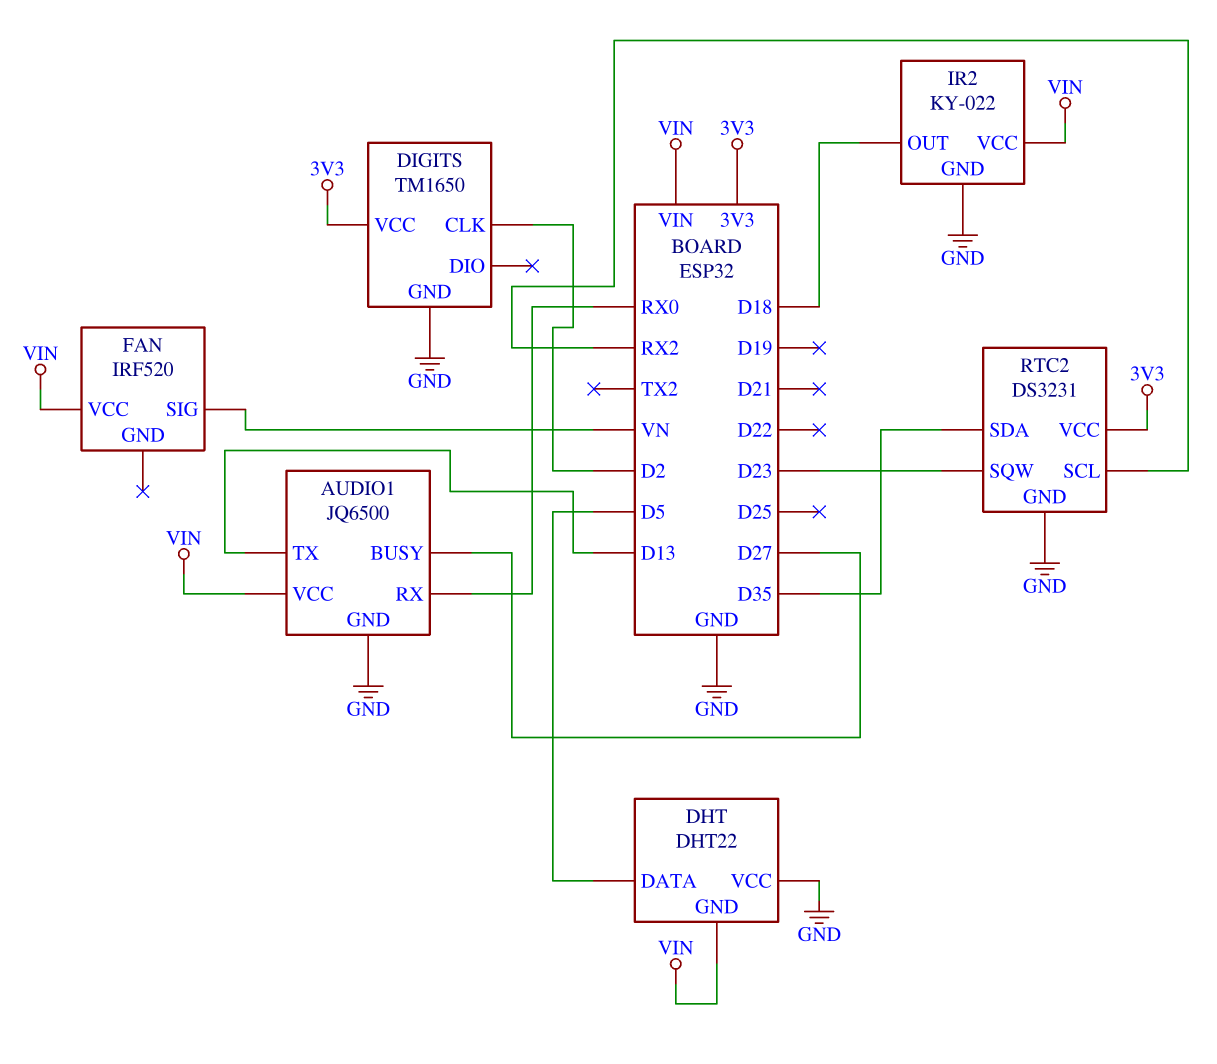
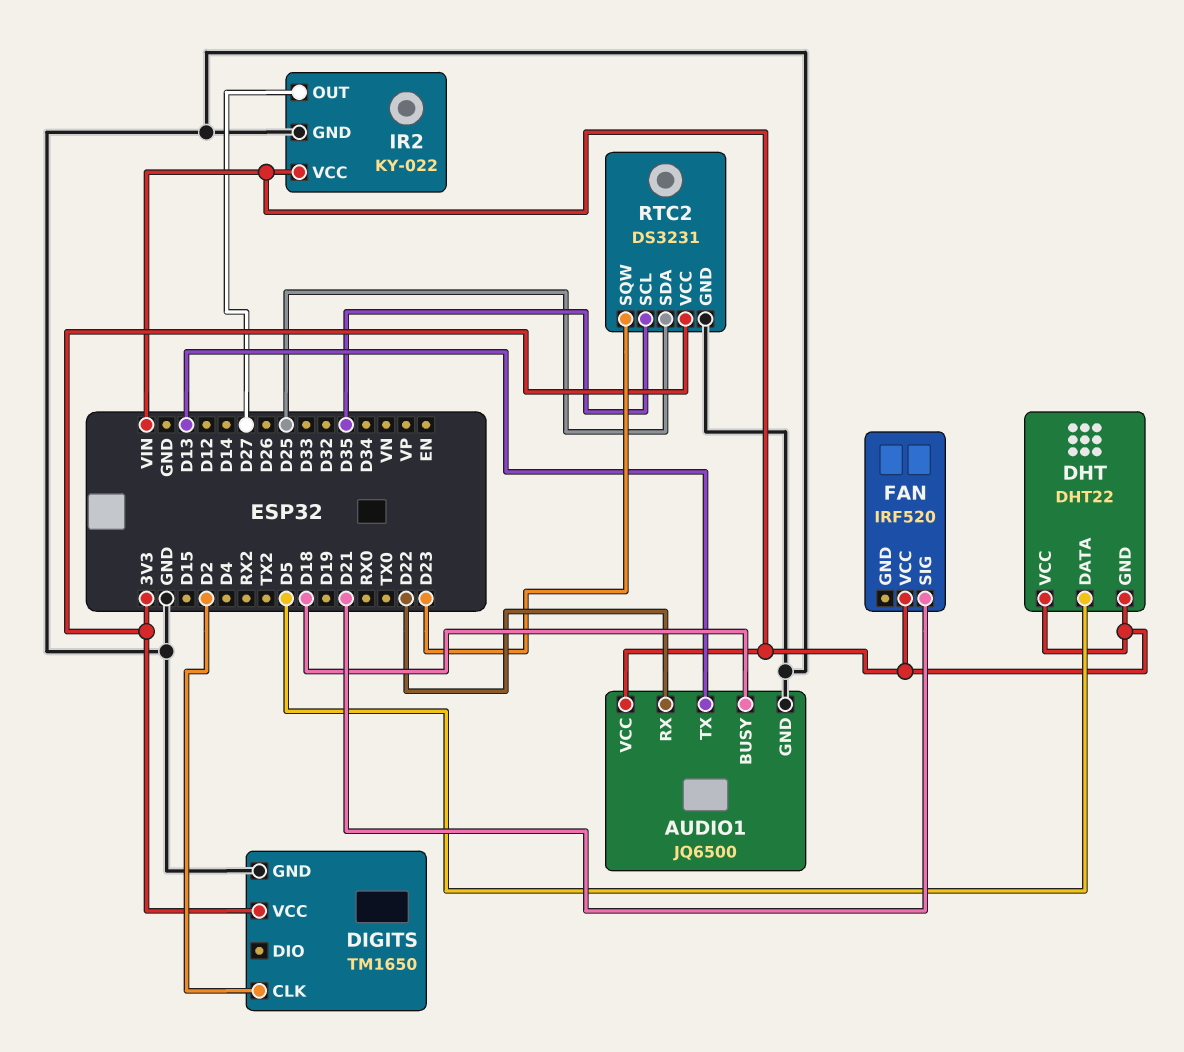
AUDIO1 pin BUSY: D27 -> D18
AUDIO1 pin RX: RX0 -> D22
DHT pin VCC: GND -> VIN
FAN pin SIG: VN -> D21
IR2 pin OUT: D18 -> D27
RTC2 pin SCL: RX2 -> D35
RTC2 pin SDA: D35 -> D25

